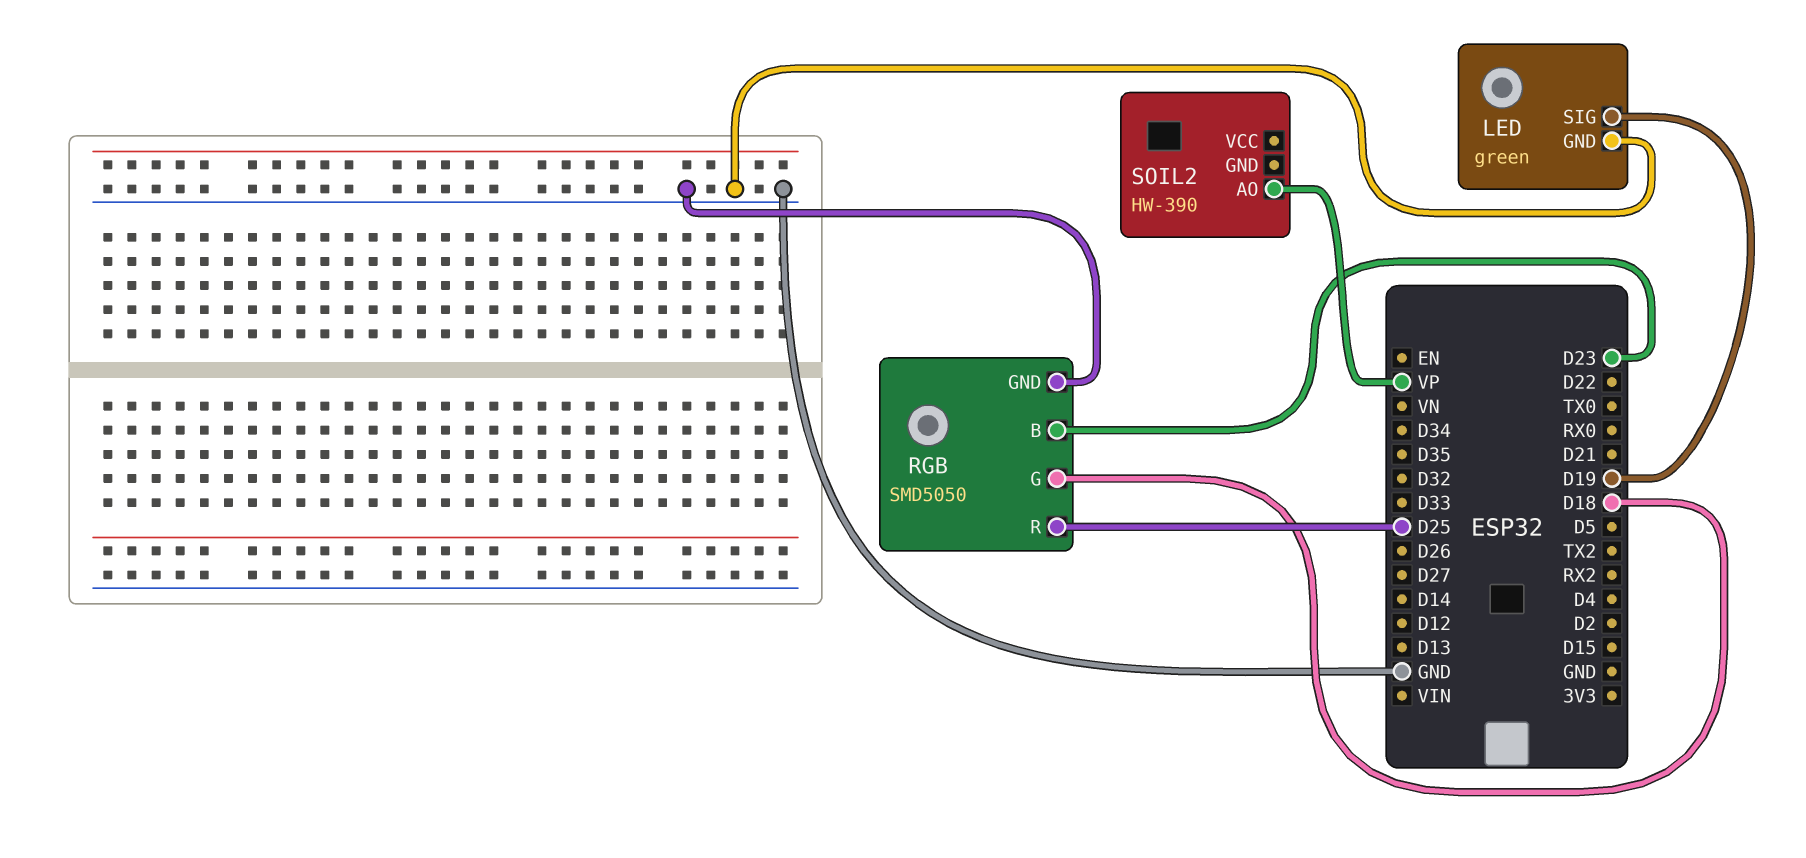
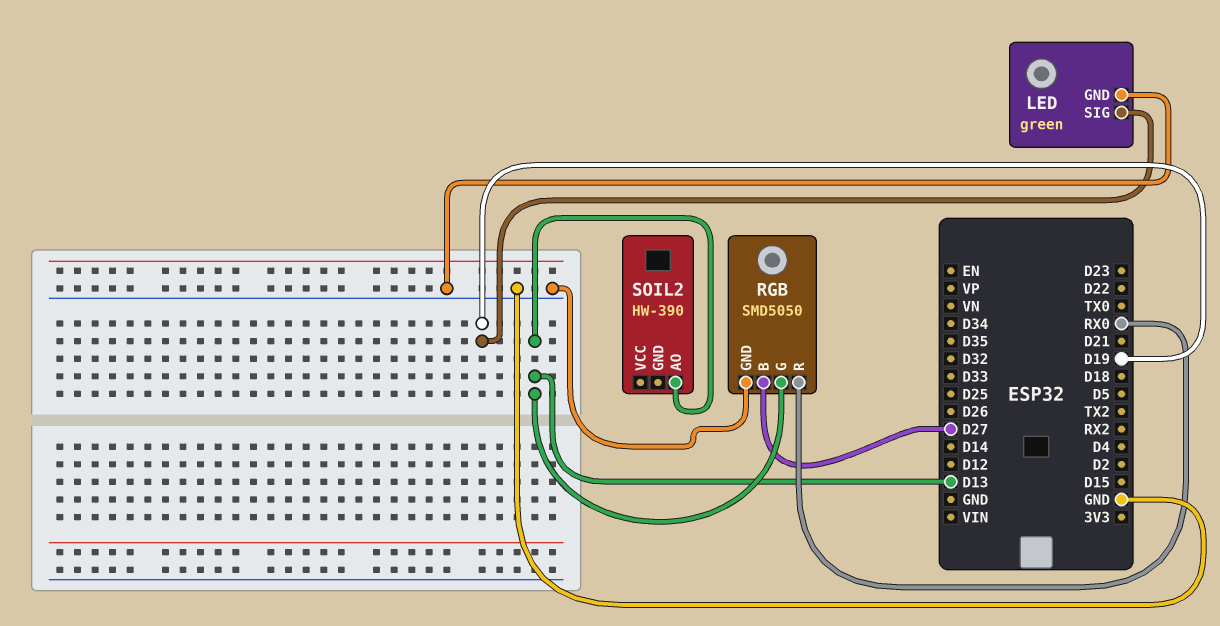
RGB pin B: D23 -> D27
RGB pin G: D18 -> D13
RGB pin R: D25 -> RX0
SOIL2 pin AO: VP -> D13

